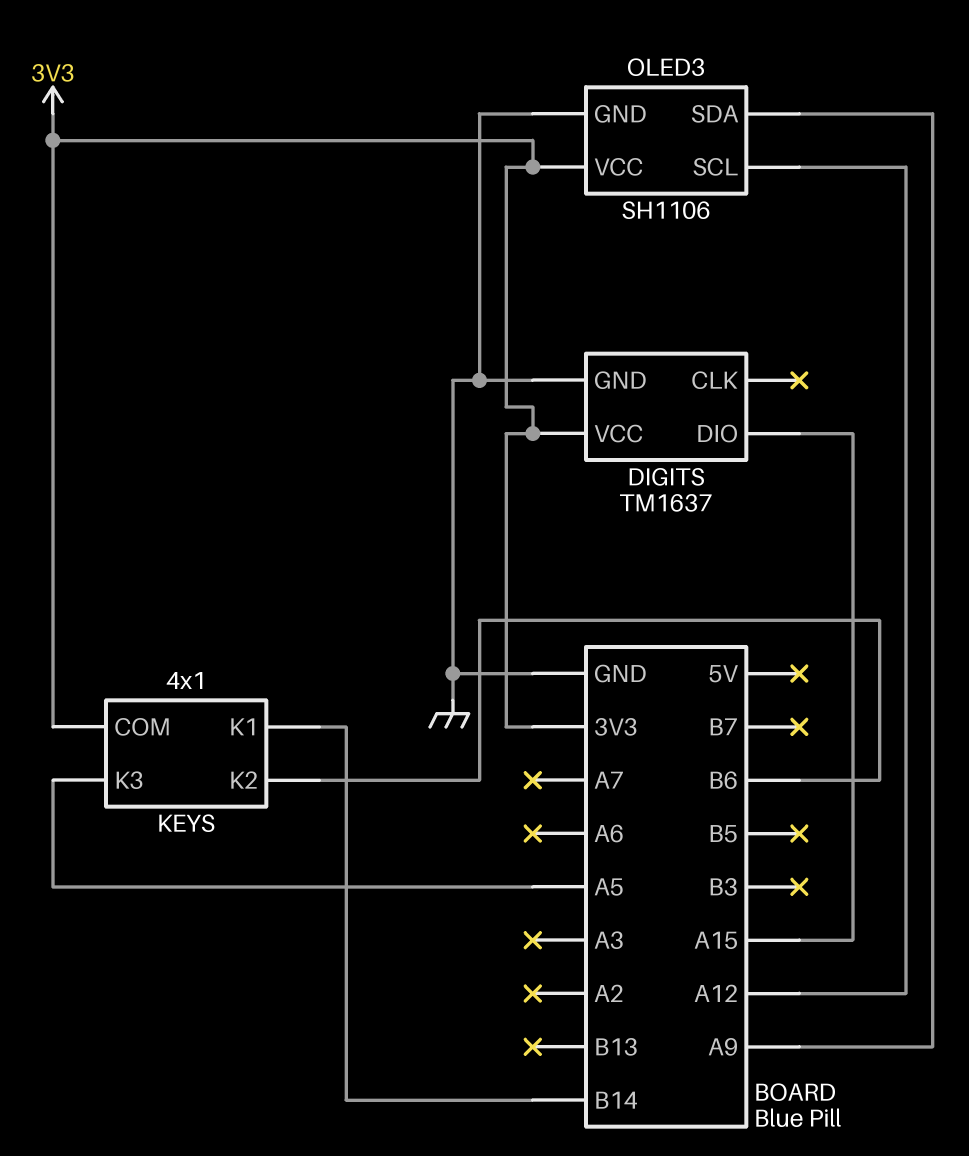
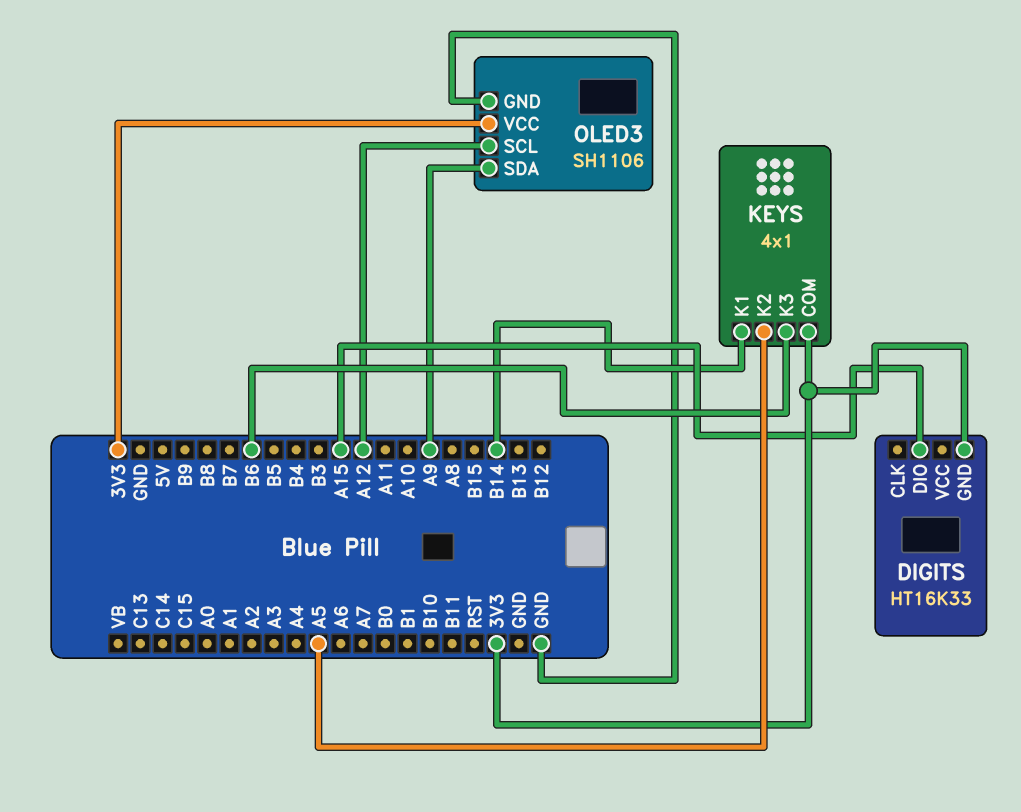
DIGITS: TM1637 -> HT16K33
DIGITS pin GND: GND -> 3V3
DIGITS pin VCC: 3V3 -> none
KEYS pin K2: B6 -> A5
KEYS pin K3: A5 -> B6

